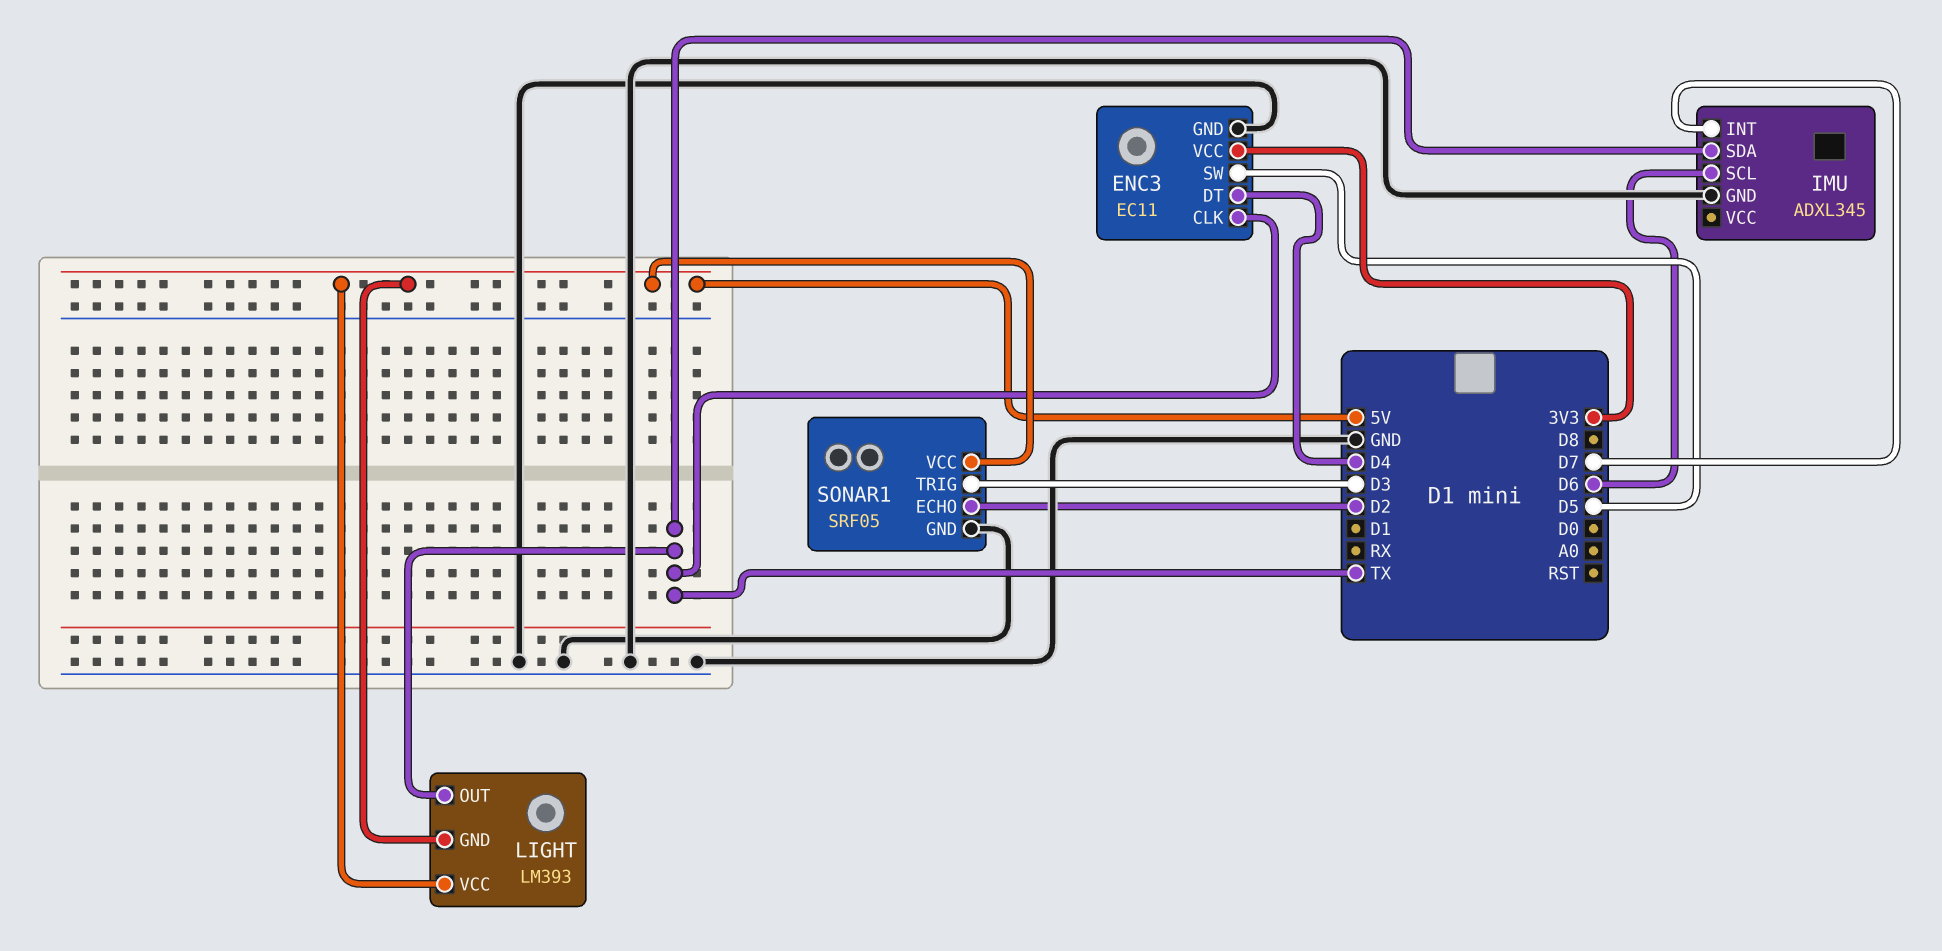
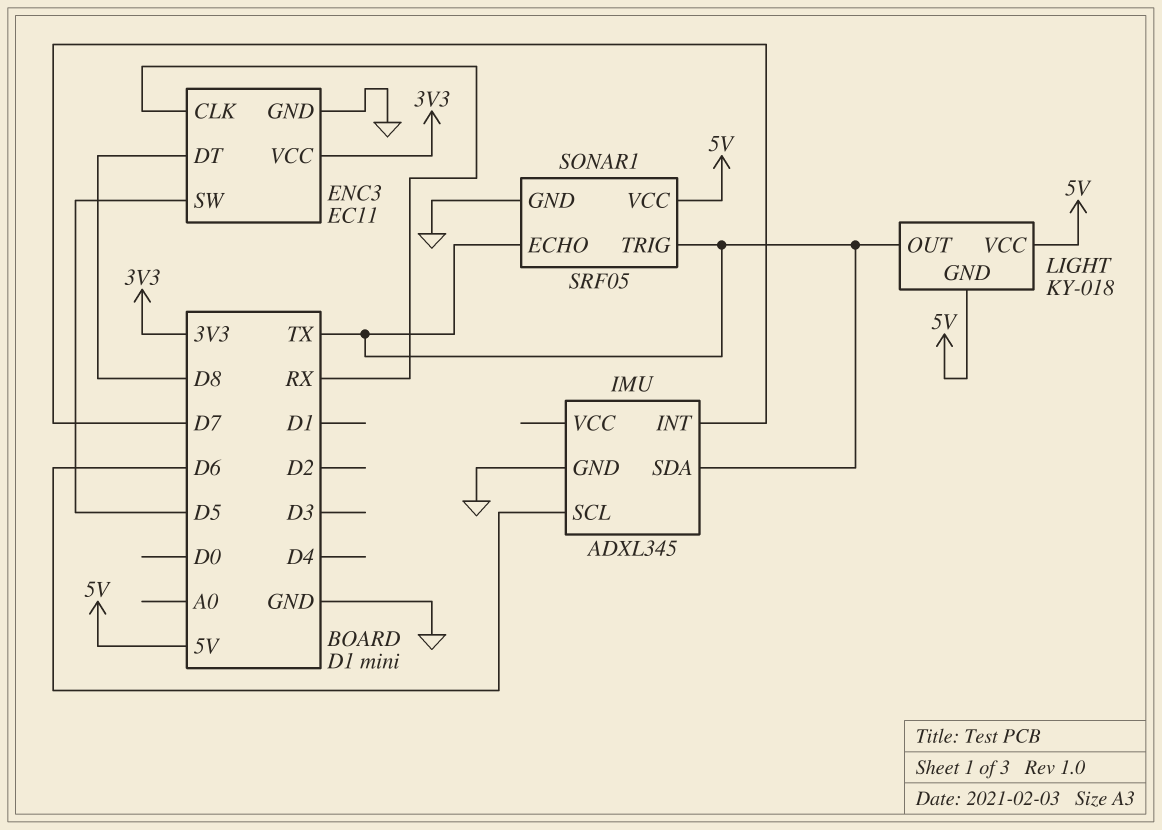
ENC3 pin CLK: TX -> RX
ENC3 pin DT: D4 -> D8
LIGHT: LM393 -> KY-018
SONAR1 pin ECHO: D2 -> TX
SONAR1 pin TRIG: D3 -> TX

